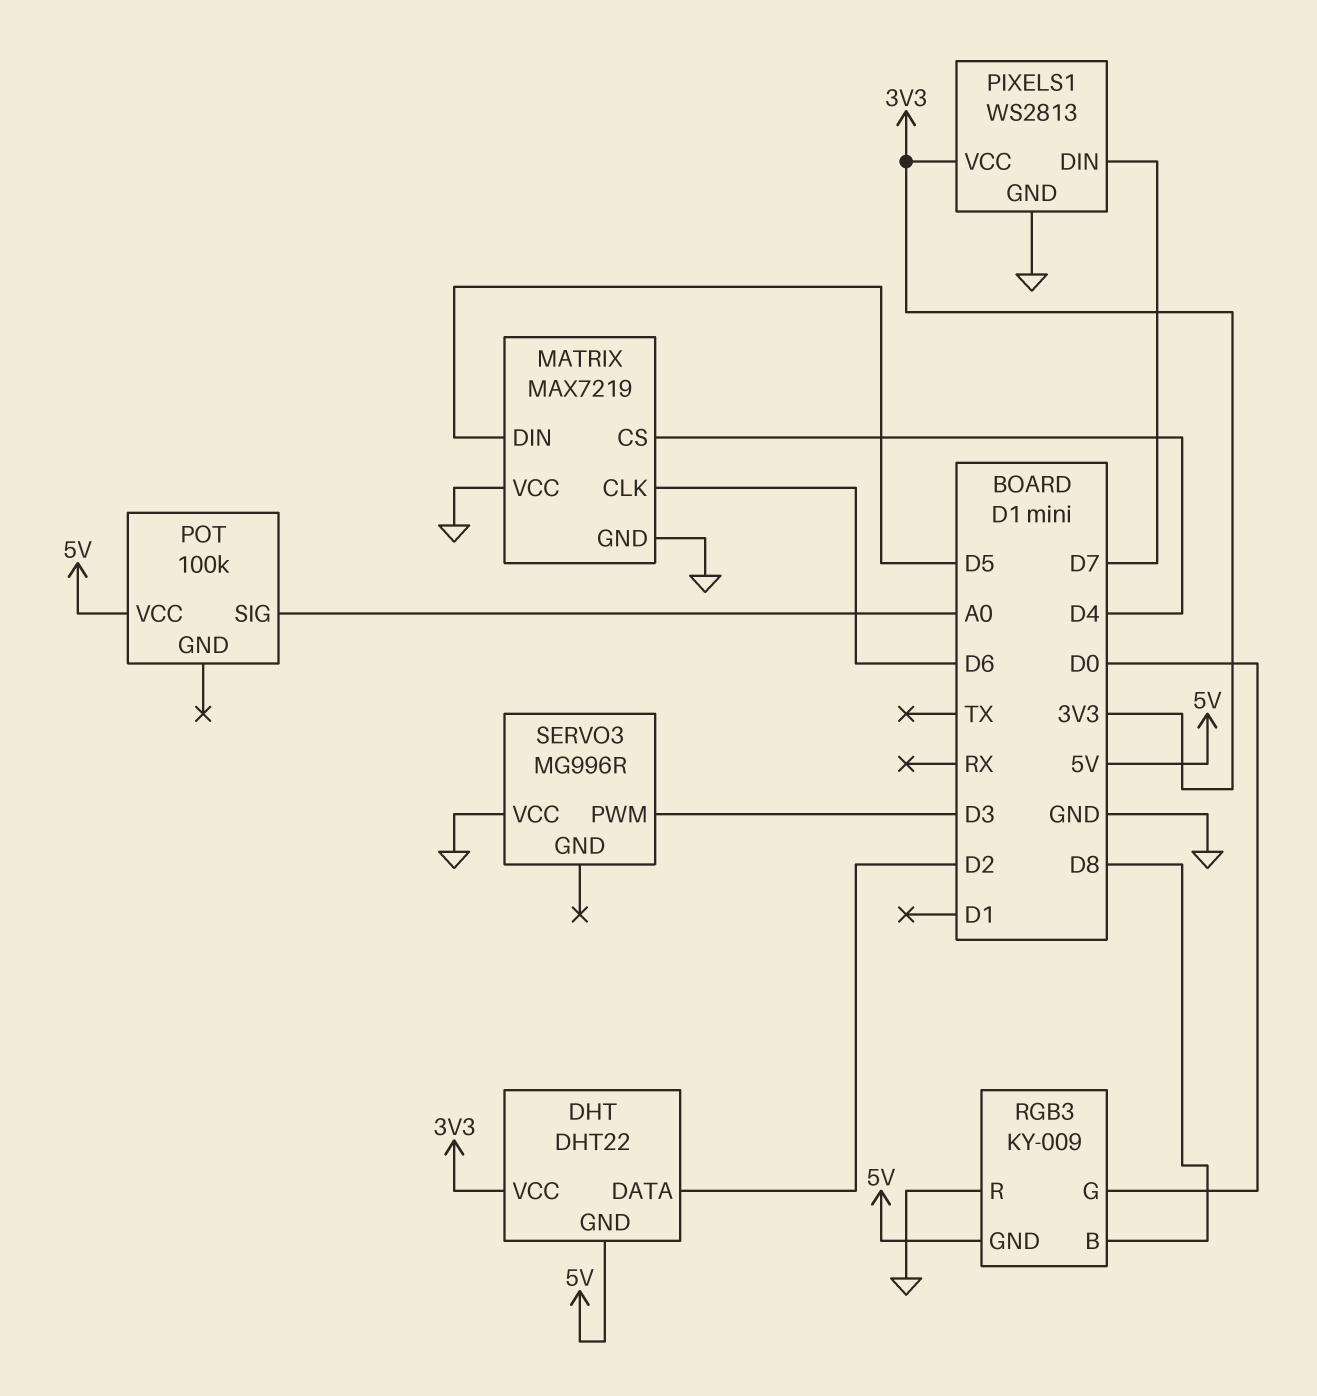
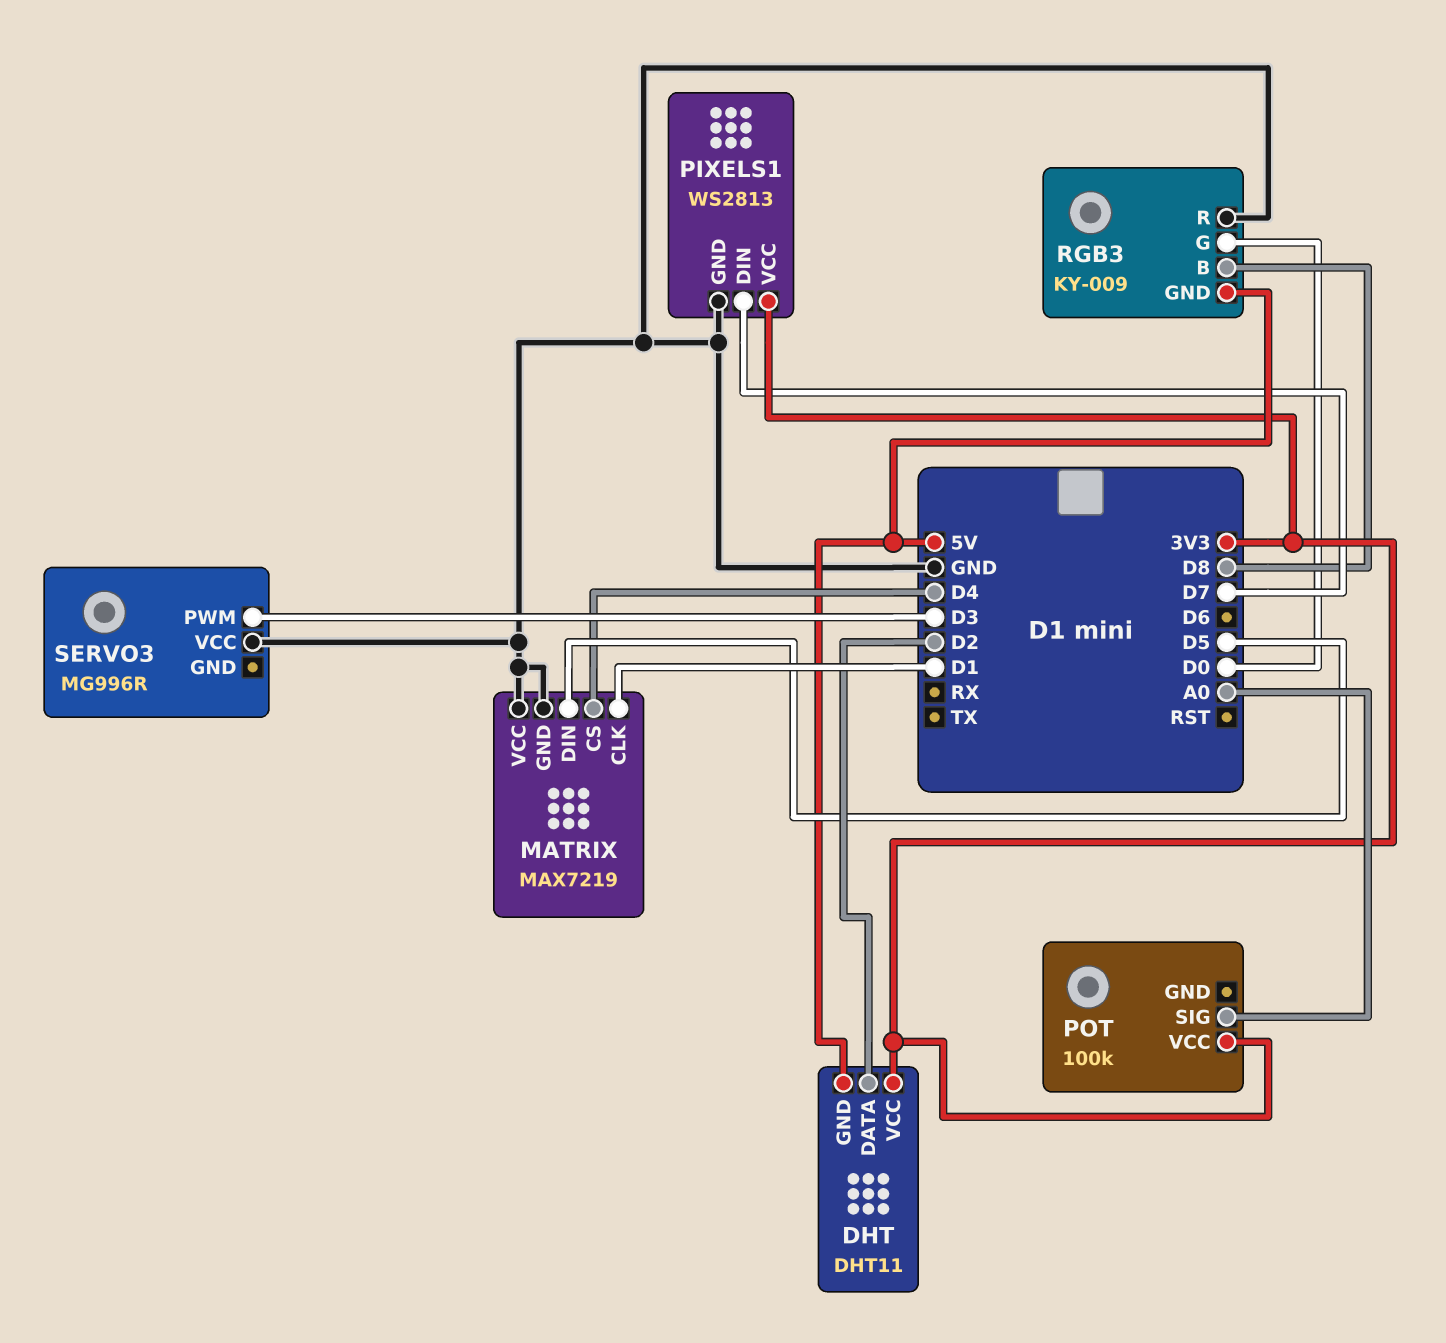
DHT: DHT22 -> DHT11
MATRIX pin CLK: D6 -> D1
POT pin VCC: 5V -> 3V3

